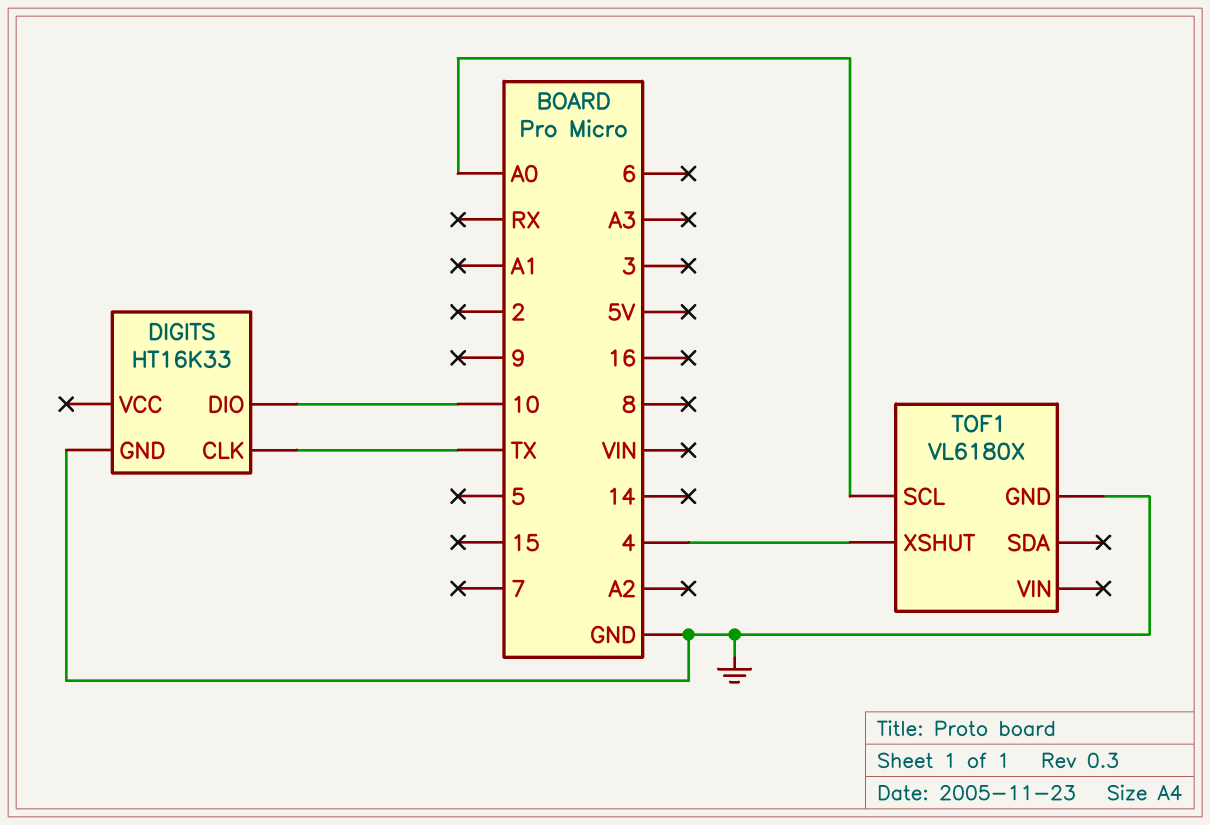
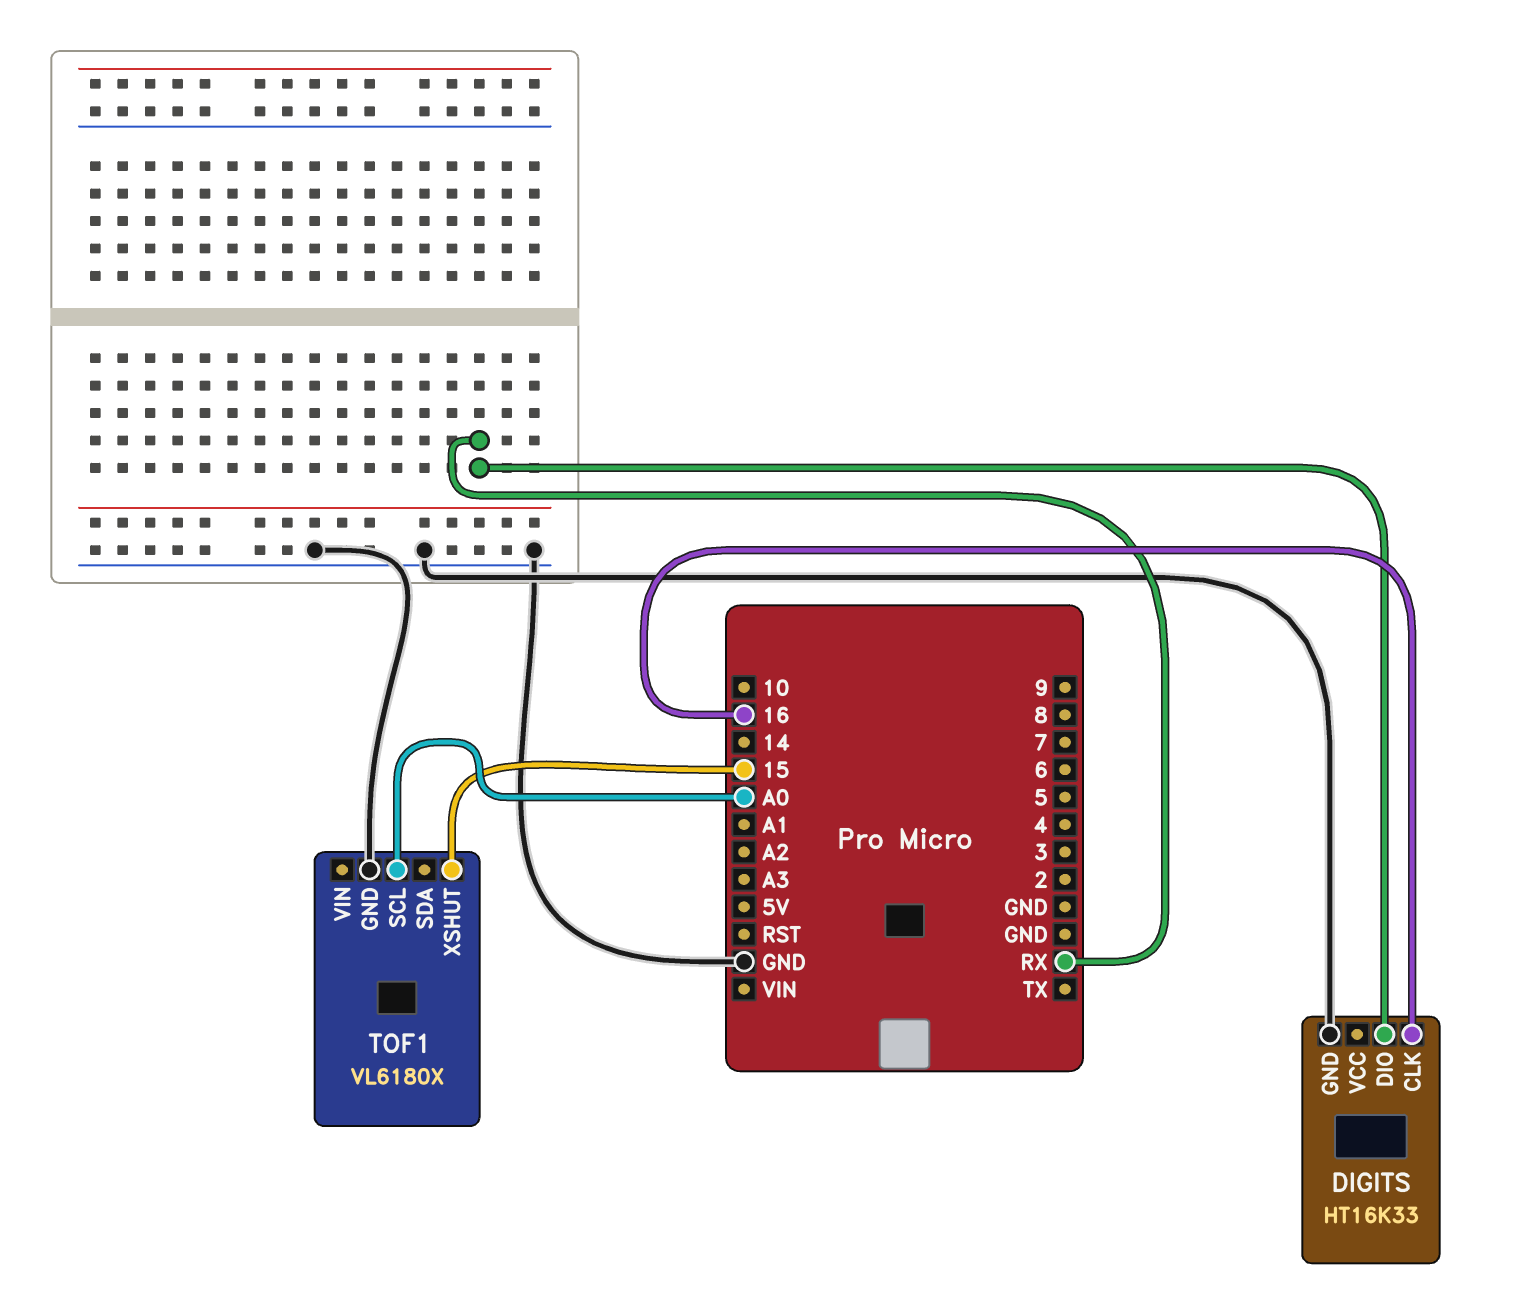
DIGITS pin CLK: TX -> 16
DIGITS pin DIO: 10 -> RX
TOF1 pin XSHUT: 4 -> 15

